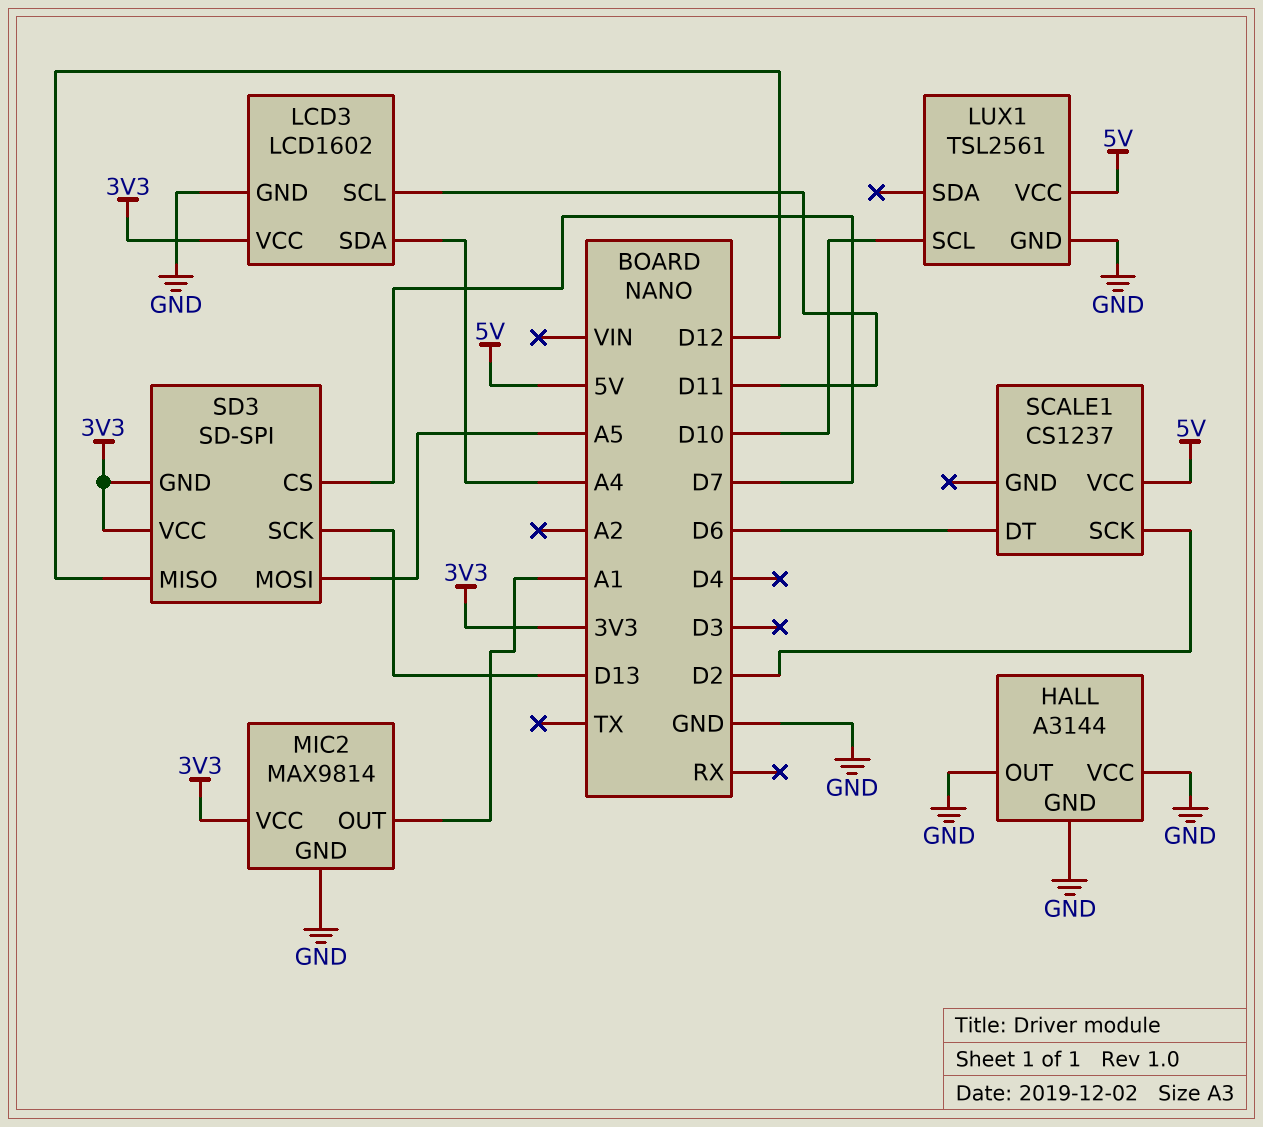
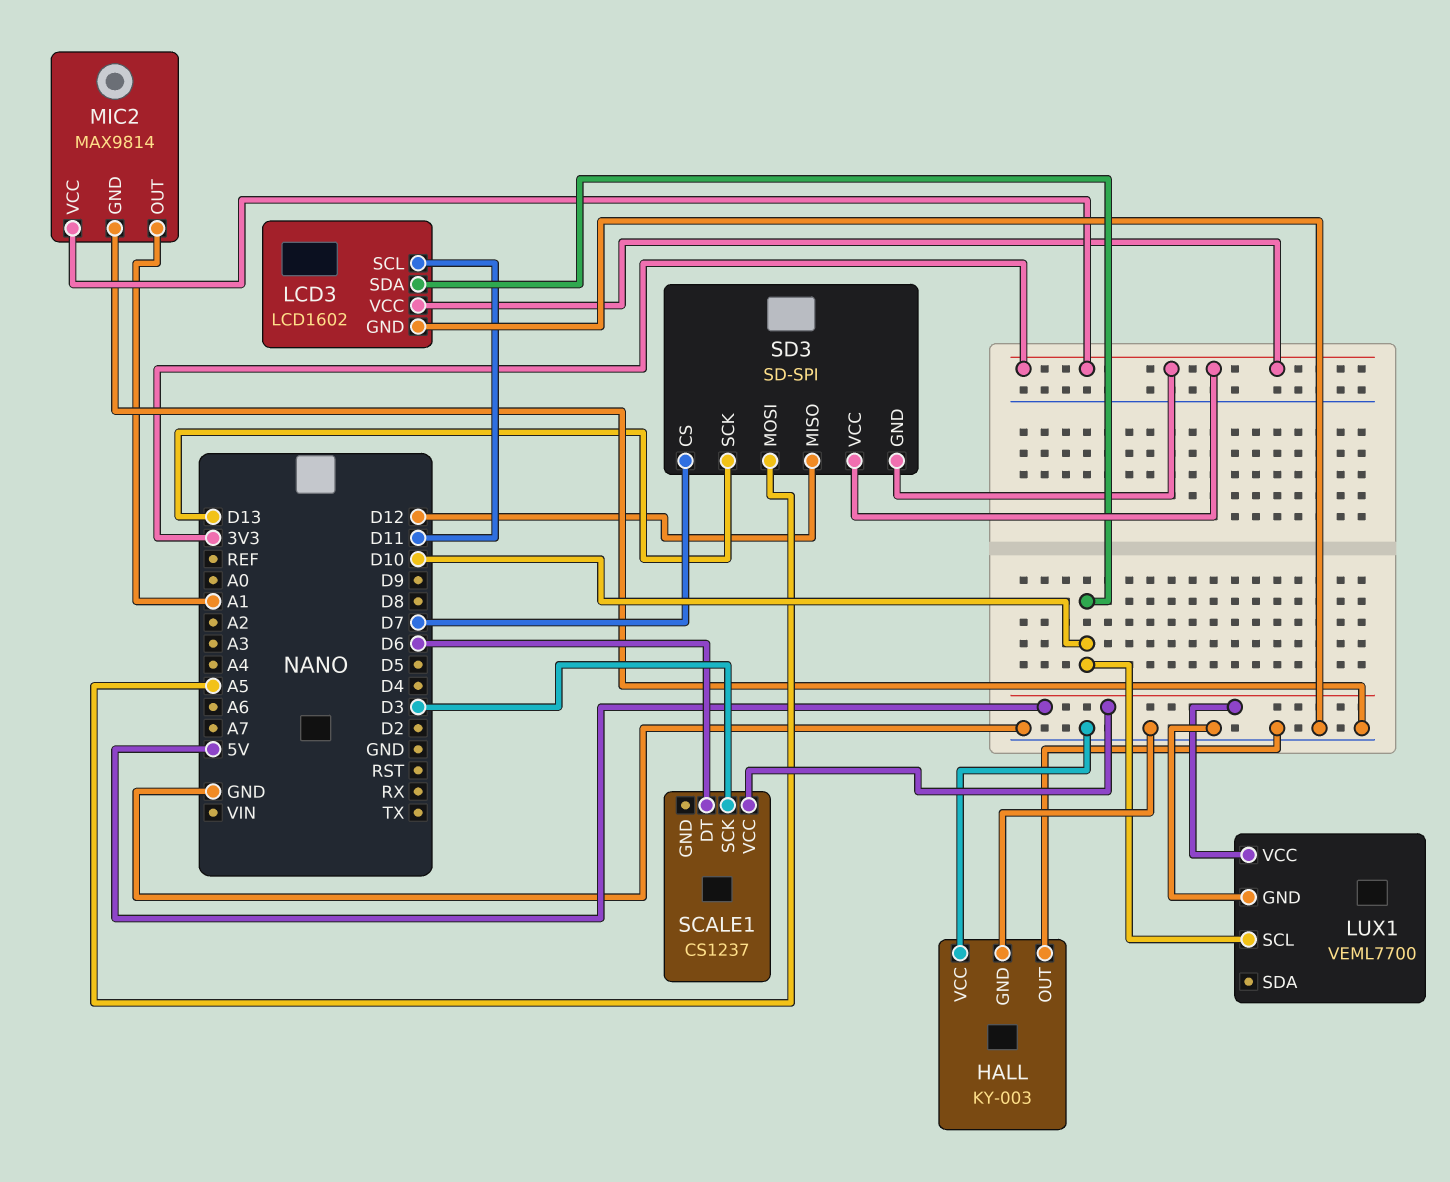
HALL: A3144 -> KY-003
LCD3 pin SDA: A4 -> D10
LUX1: TSL2561 -> VEML7700
SCALE1 pin SCK: D2 -> D3

